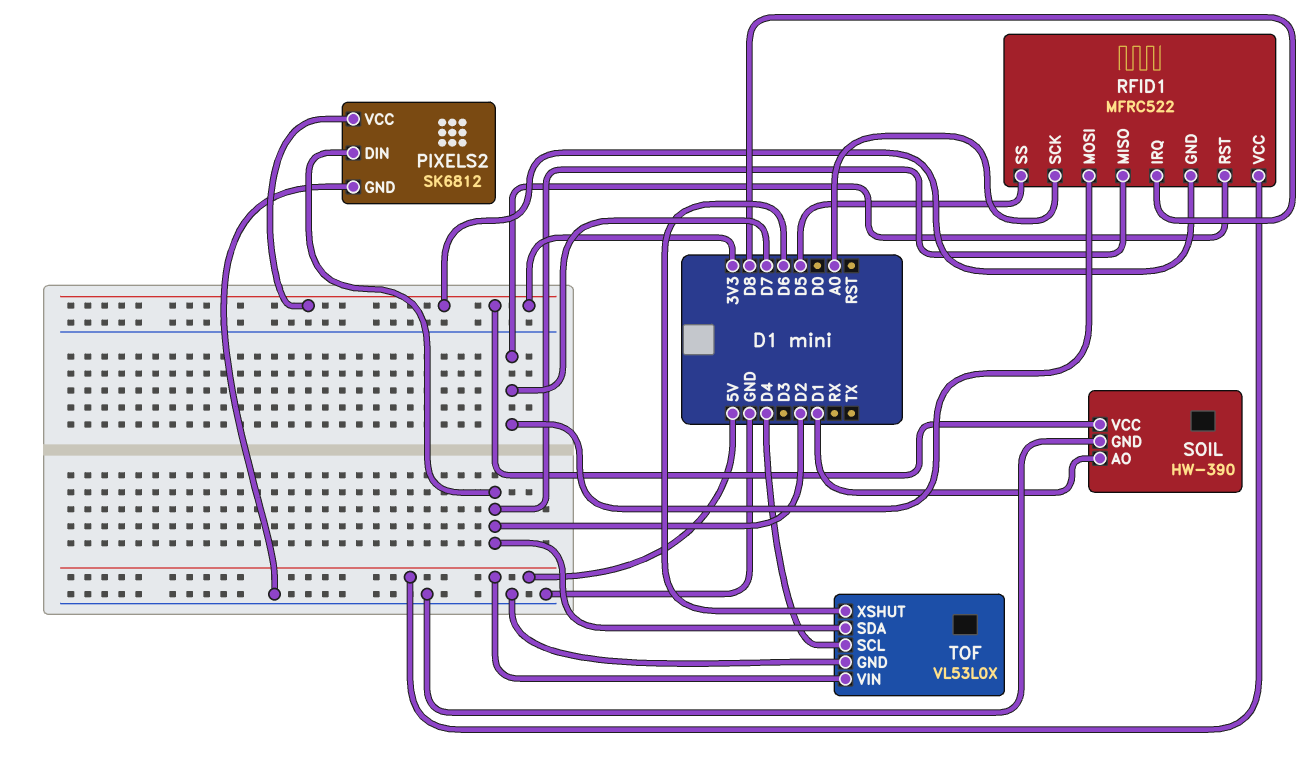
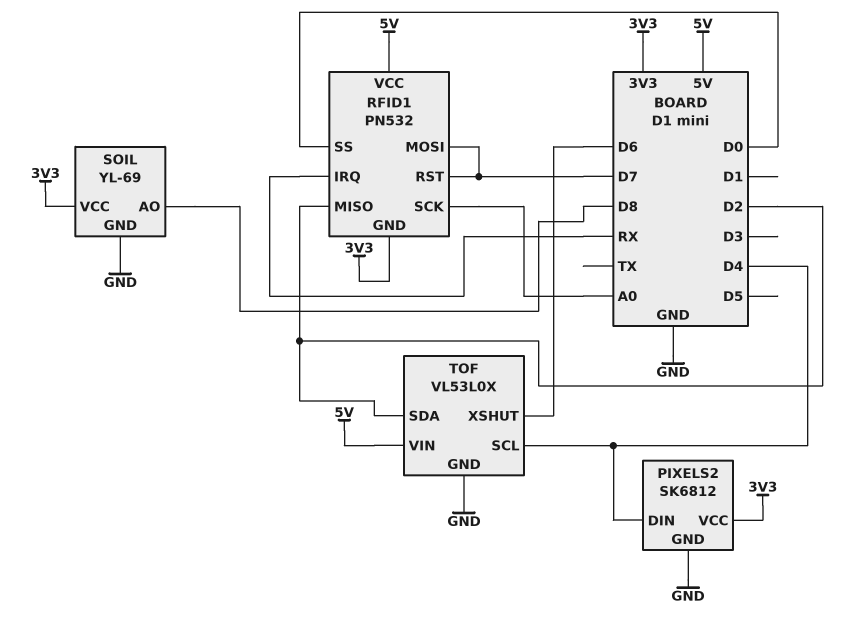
PIXELS2 pin DIN: D2 -> D4
RFID1: MFRC522 -> PN532
RFID1 pin IRQ: D8 -> RX
RFID1 pin SS: D5 -> D0
SOIL: HW-390 -> YL-69
SOIL pin AO: D1 -> D8

